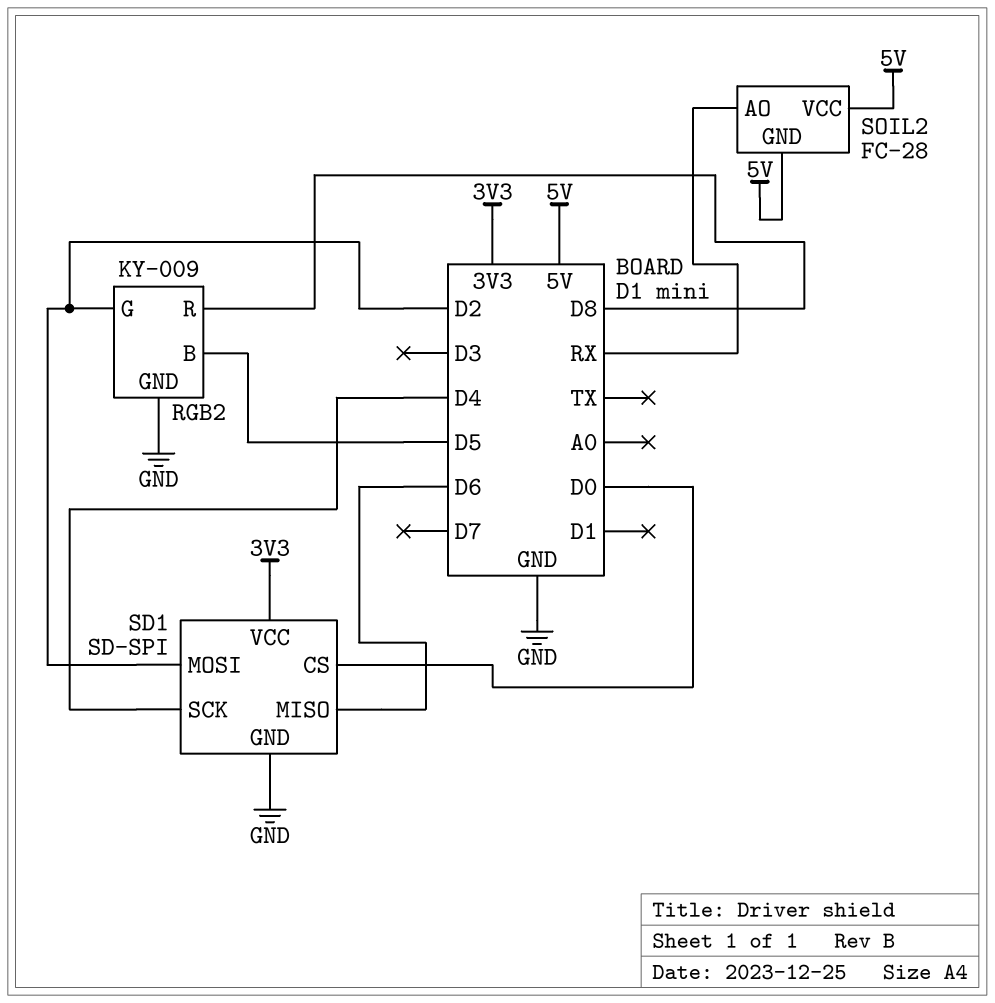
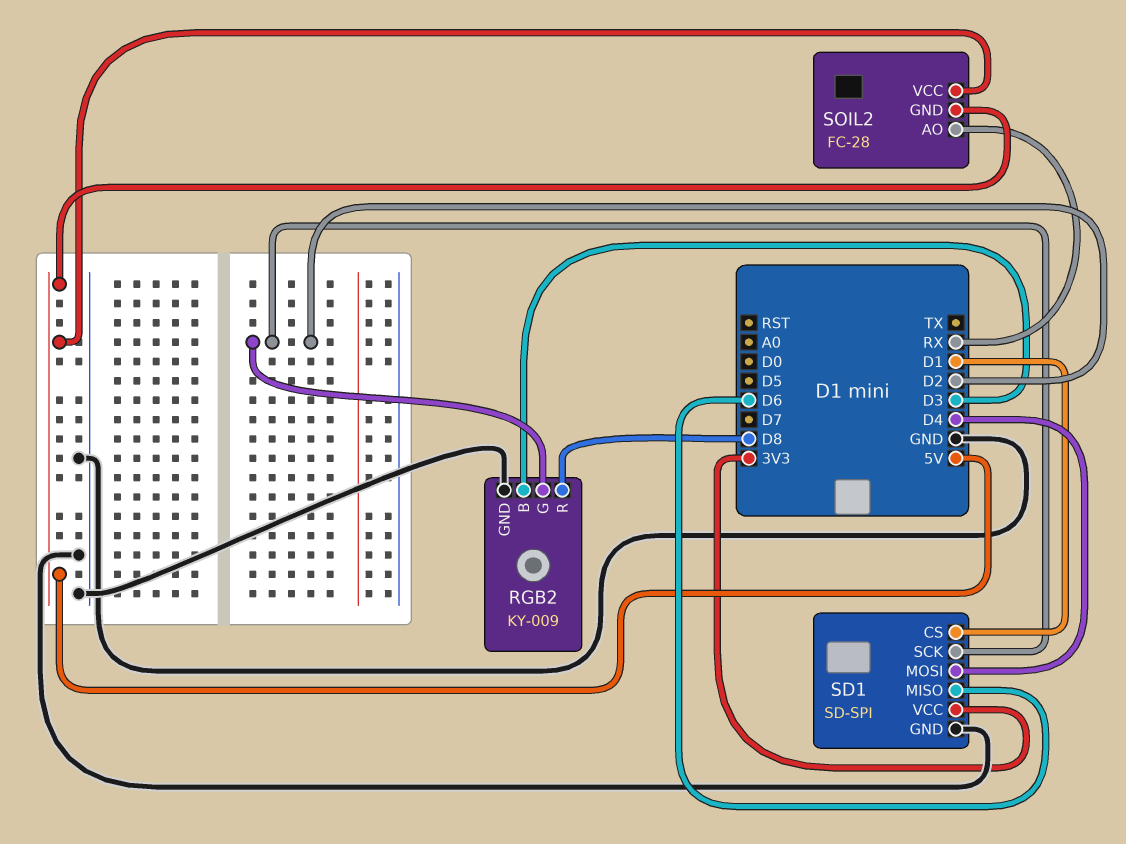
RGB2 pin B: D5 -> D3
SD1 pin CS: D0 -> D1
SD1 pin MOSI: D2 -> D4
SD1 pin SCK: D4 -> D2

